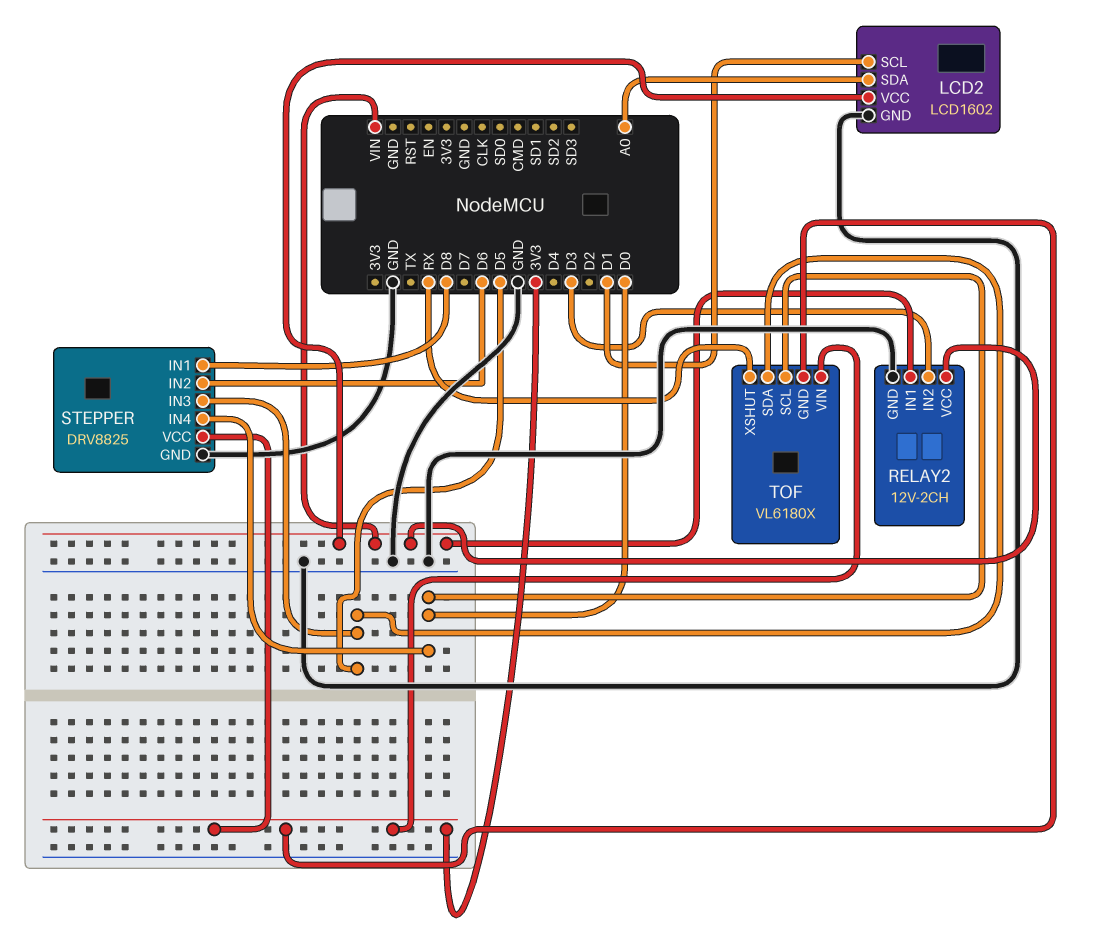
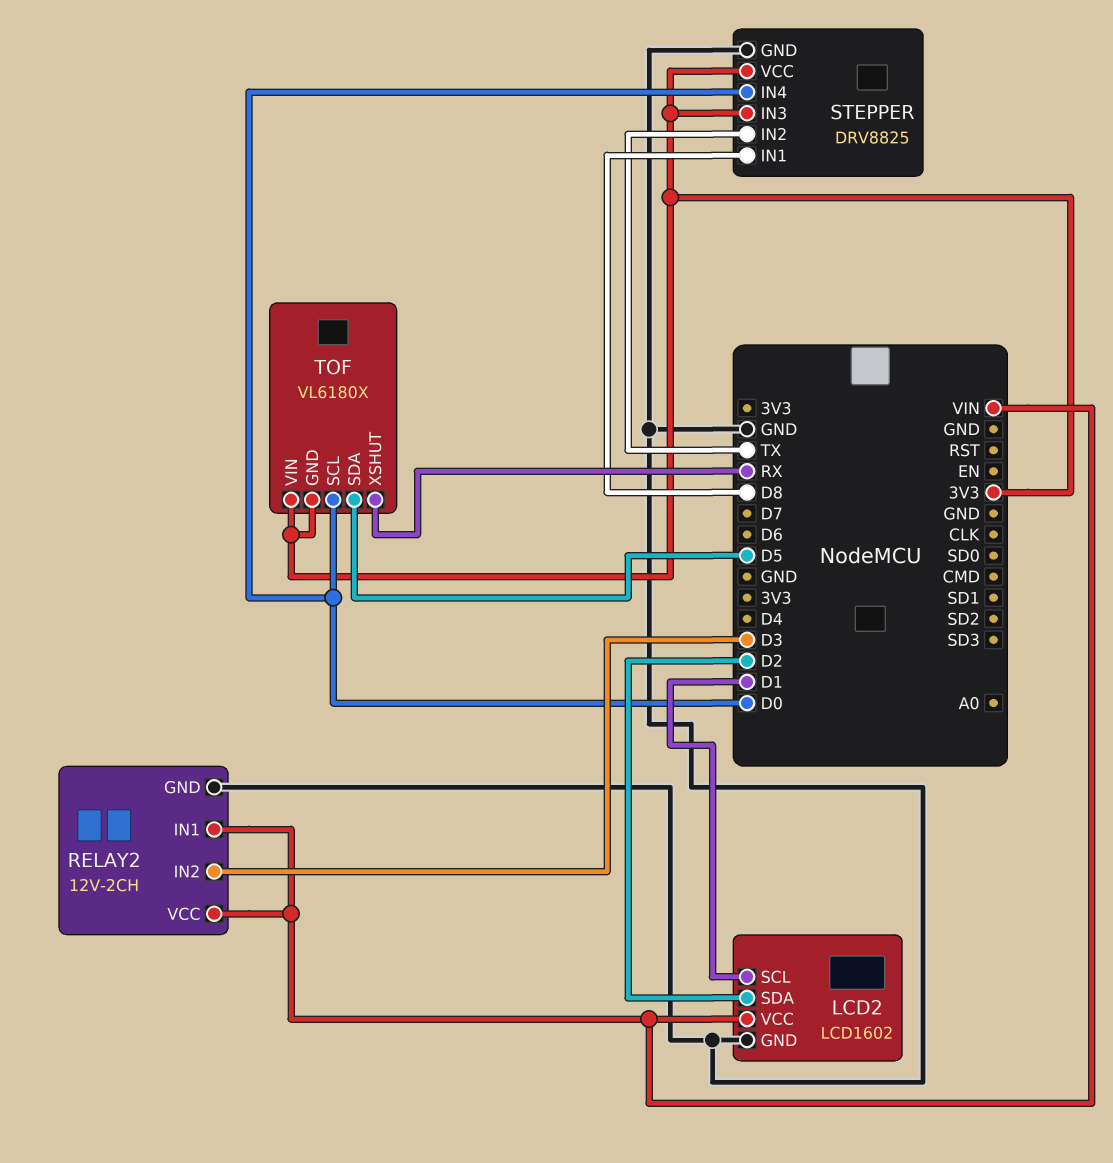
LCD2 pin SDA: A0 -> D2
STEPPER pin IN2: D6 -> TX
STEPPER pin IN3: D5 -> 3V3

